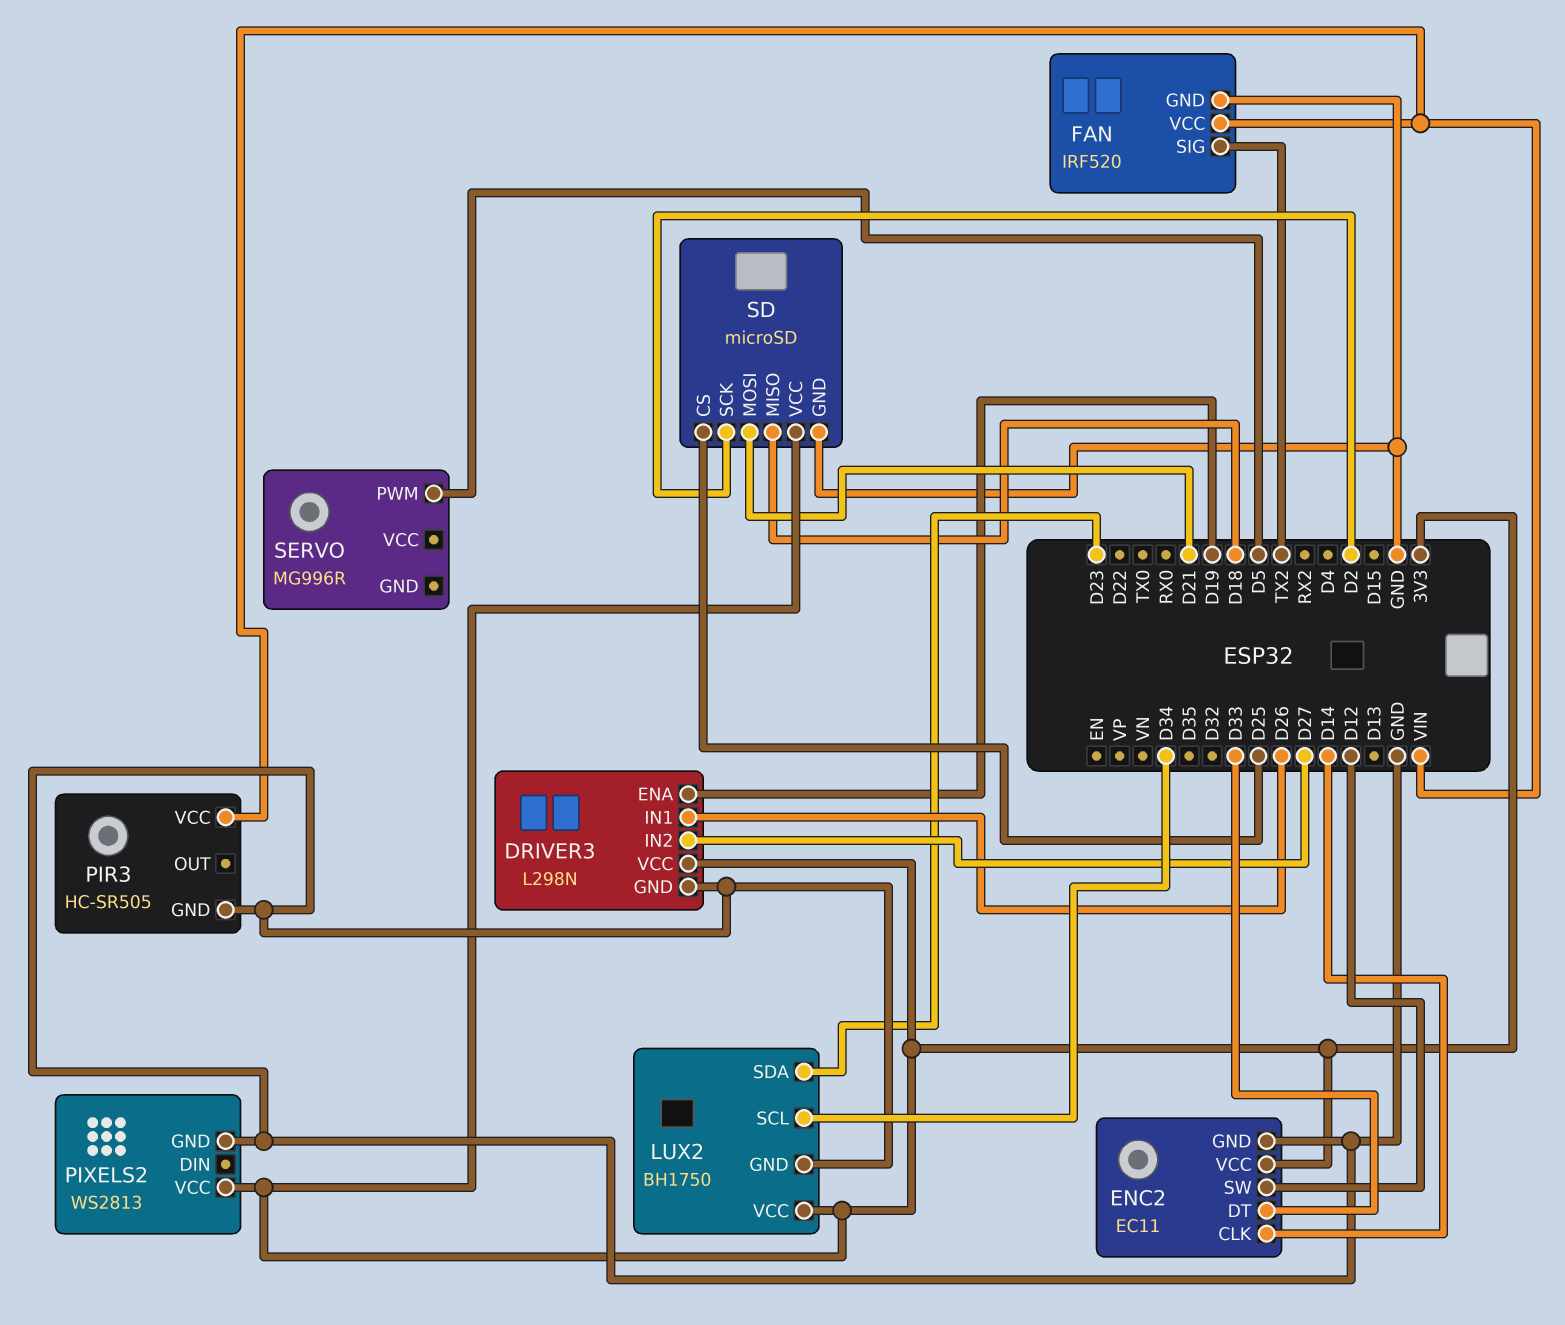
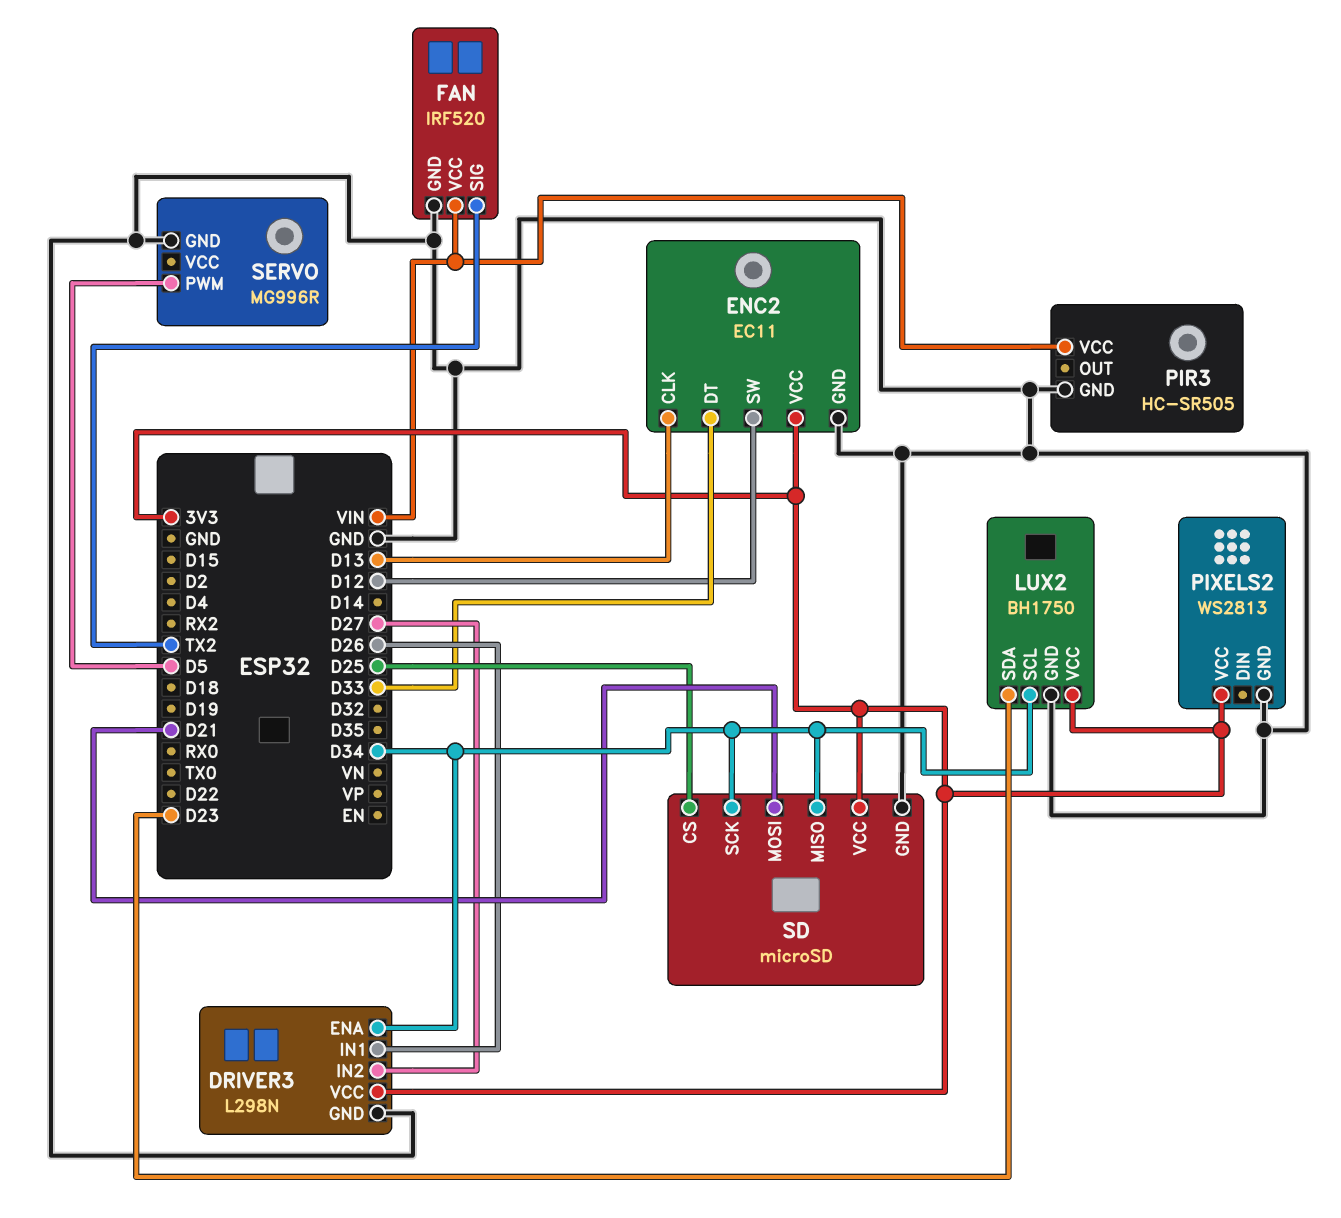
DRIVER3 pin ENA: D19 -> D34
ENC2 pin CLK: D14 -> D13
SD pin MISO: D18 -> D34
SD pin SCK: D2 -> D34
SERVO pin GND: none -> GND

